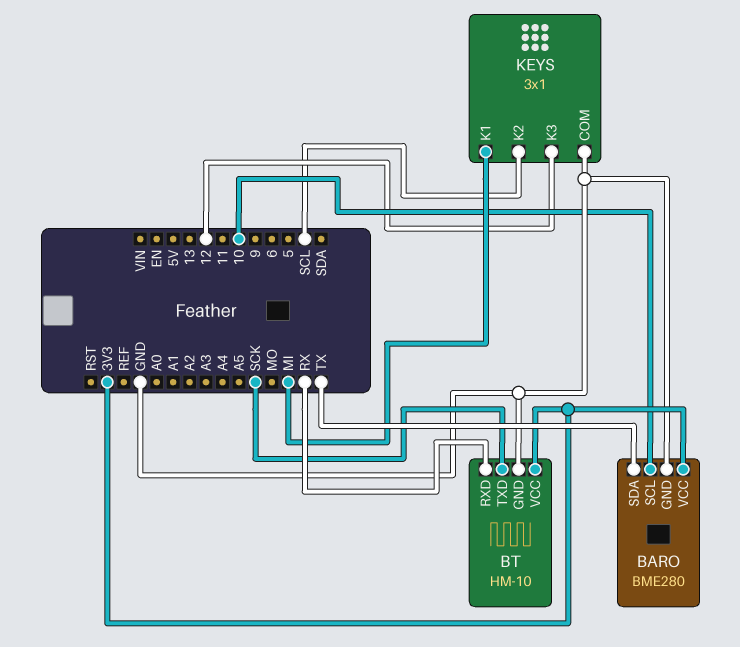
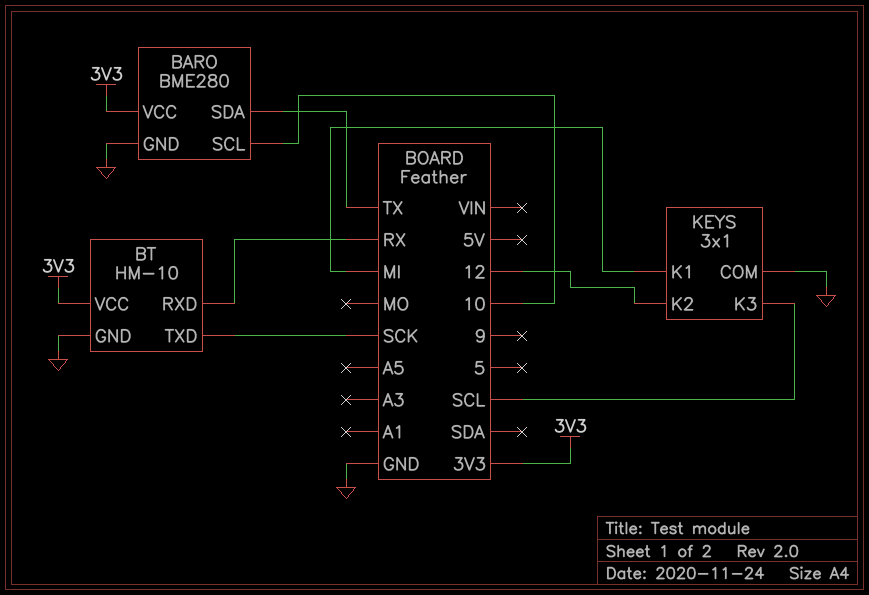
KEYS pin K2: SCL -> 12
KEYS pin K3: 12 -> SCL

